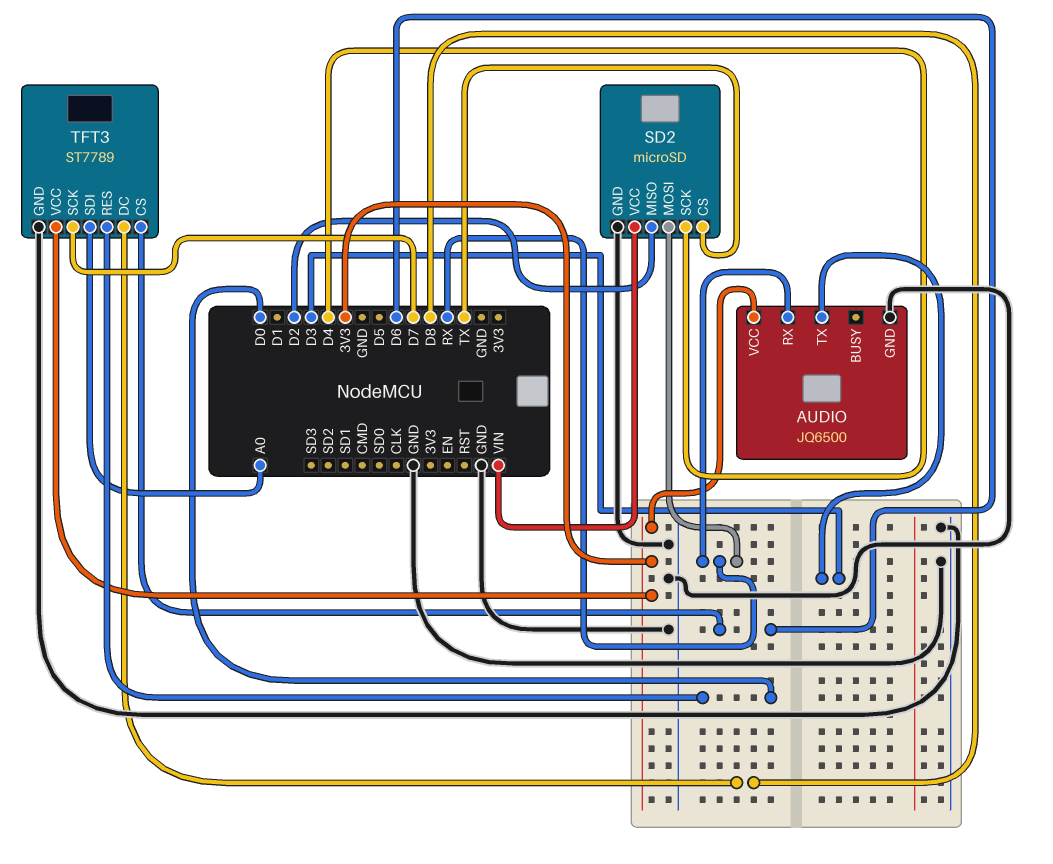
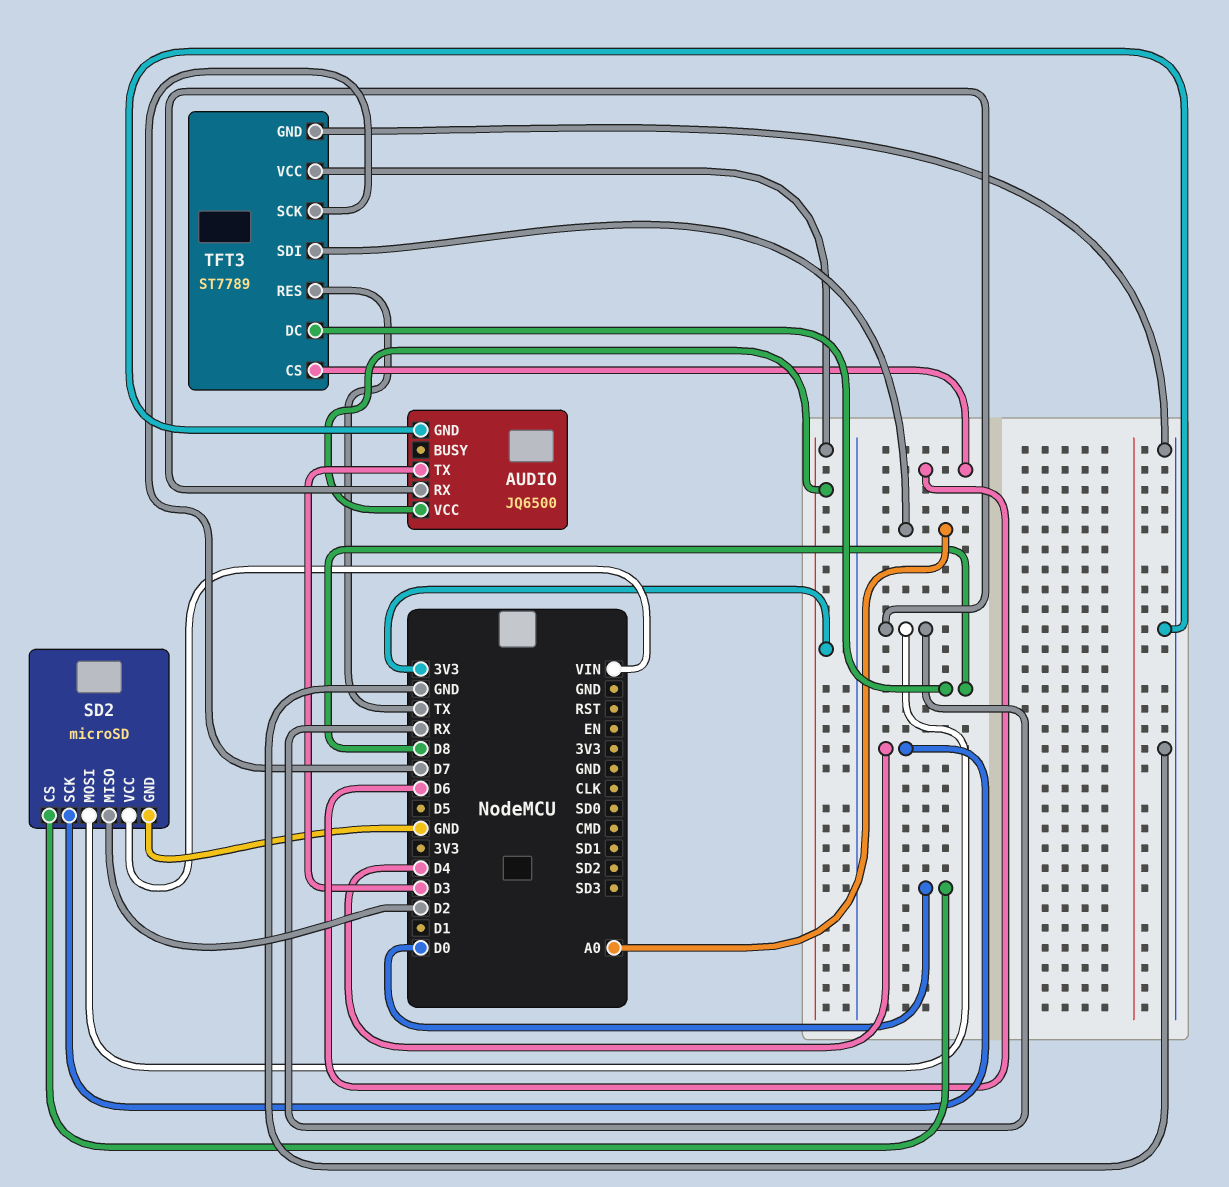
SD2 pin CS: TX -> D0
TFT3 pin RES: D0 -> TX

